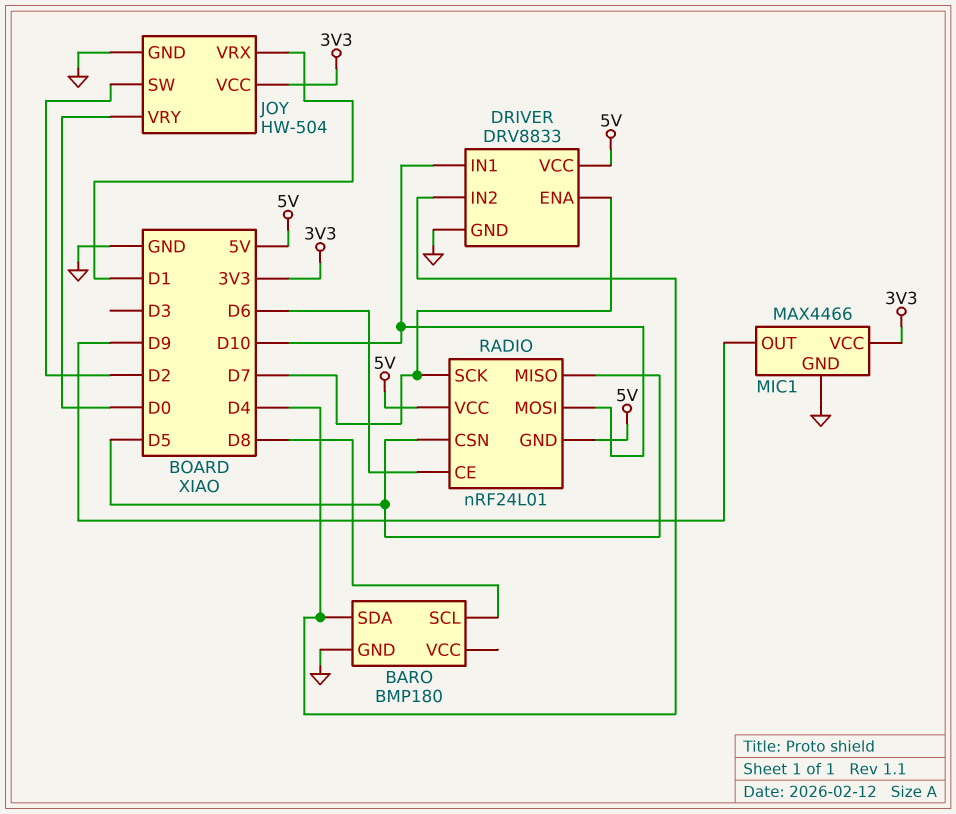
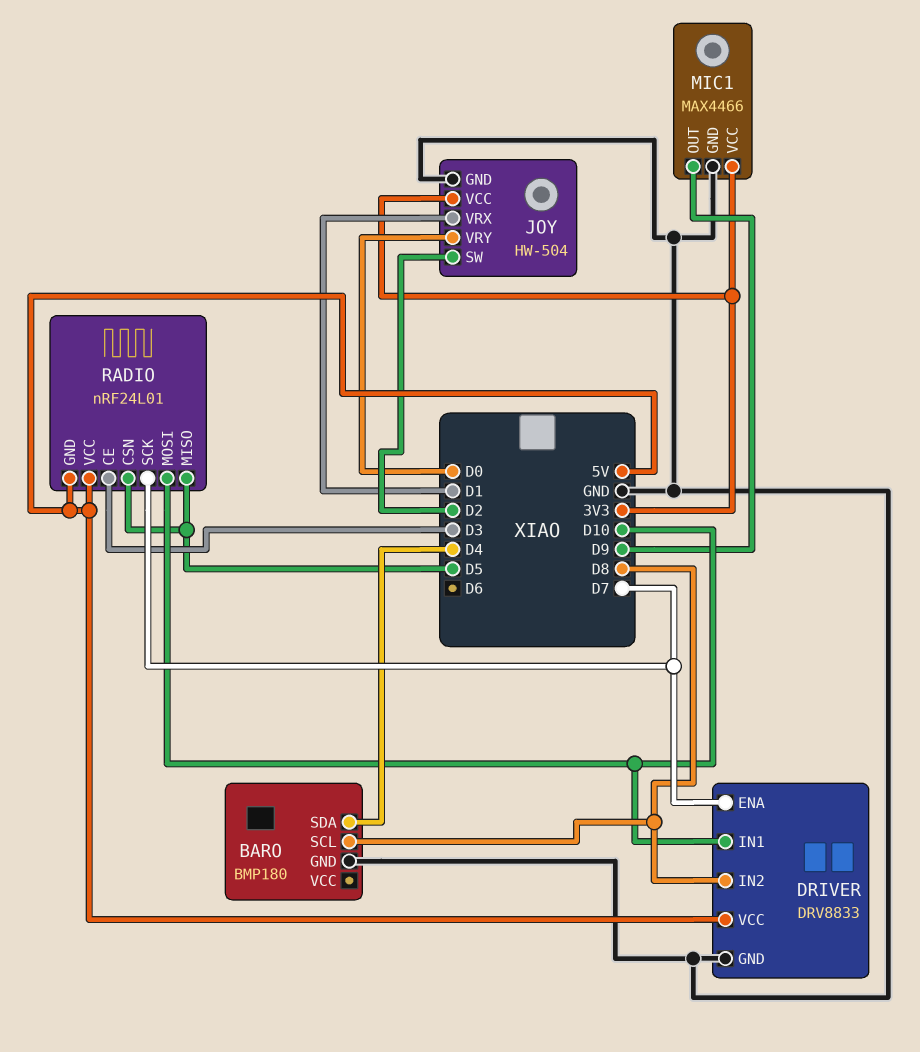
DRIVER pin IN2: D4 -> D8
RADIO pin CE: D6 -> D3

